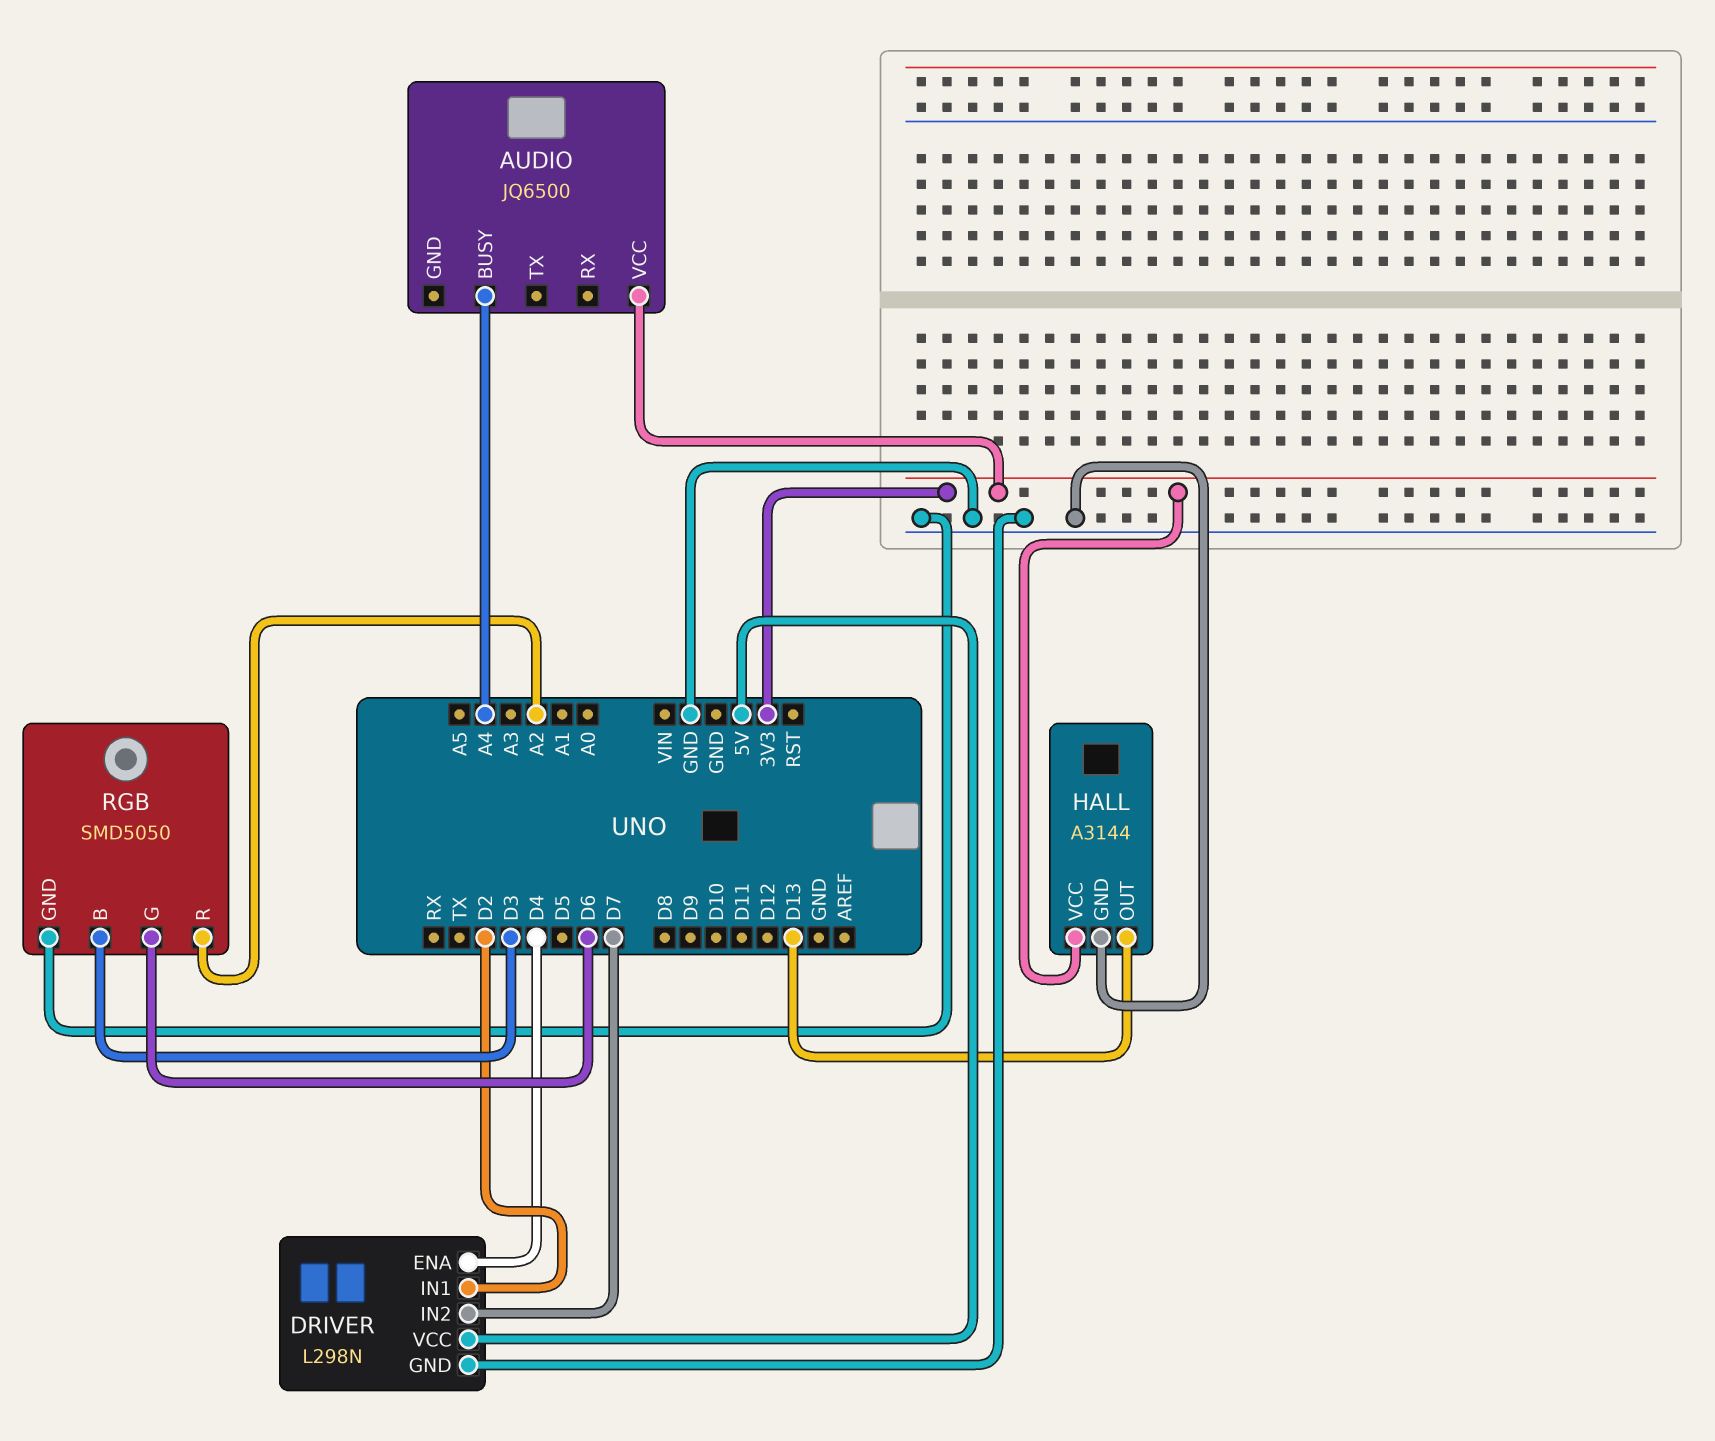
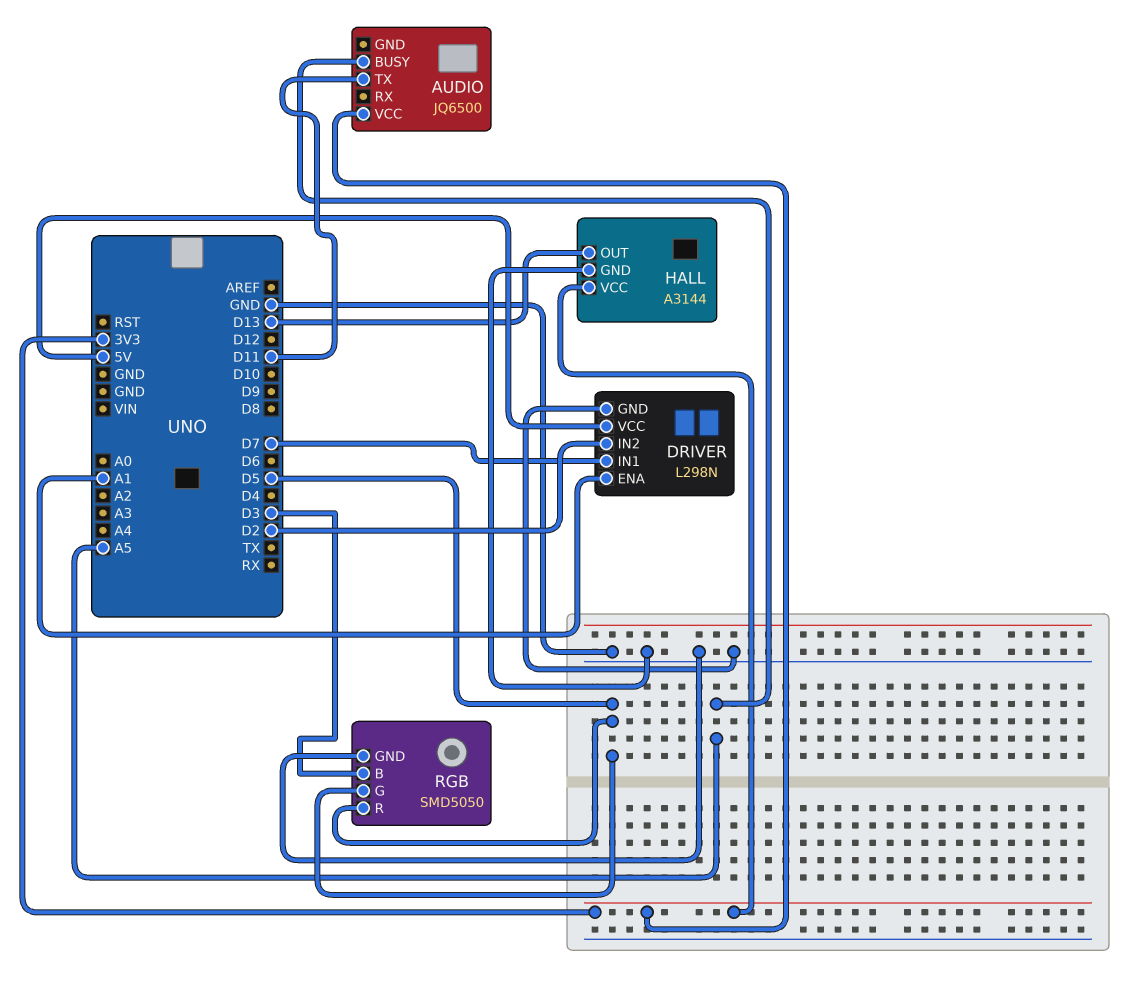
AUDIO pin BUSY: A4 -> A5
AUDIO pin TX: none -> D11
DRIVER pin ENA: D4 -> A1
DRIVER pin IN1: D2 -> D7
DRIVER pin IN2: D7 -> D2
RGB pin G: D6 -> D5
RGB pin R: A2 -> D5

